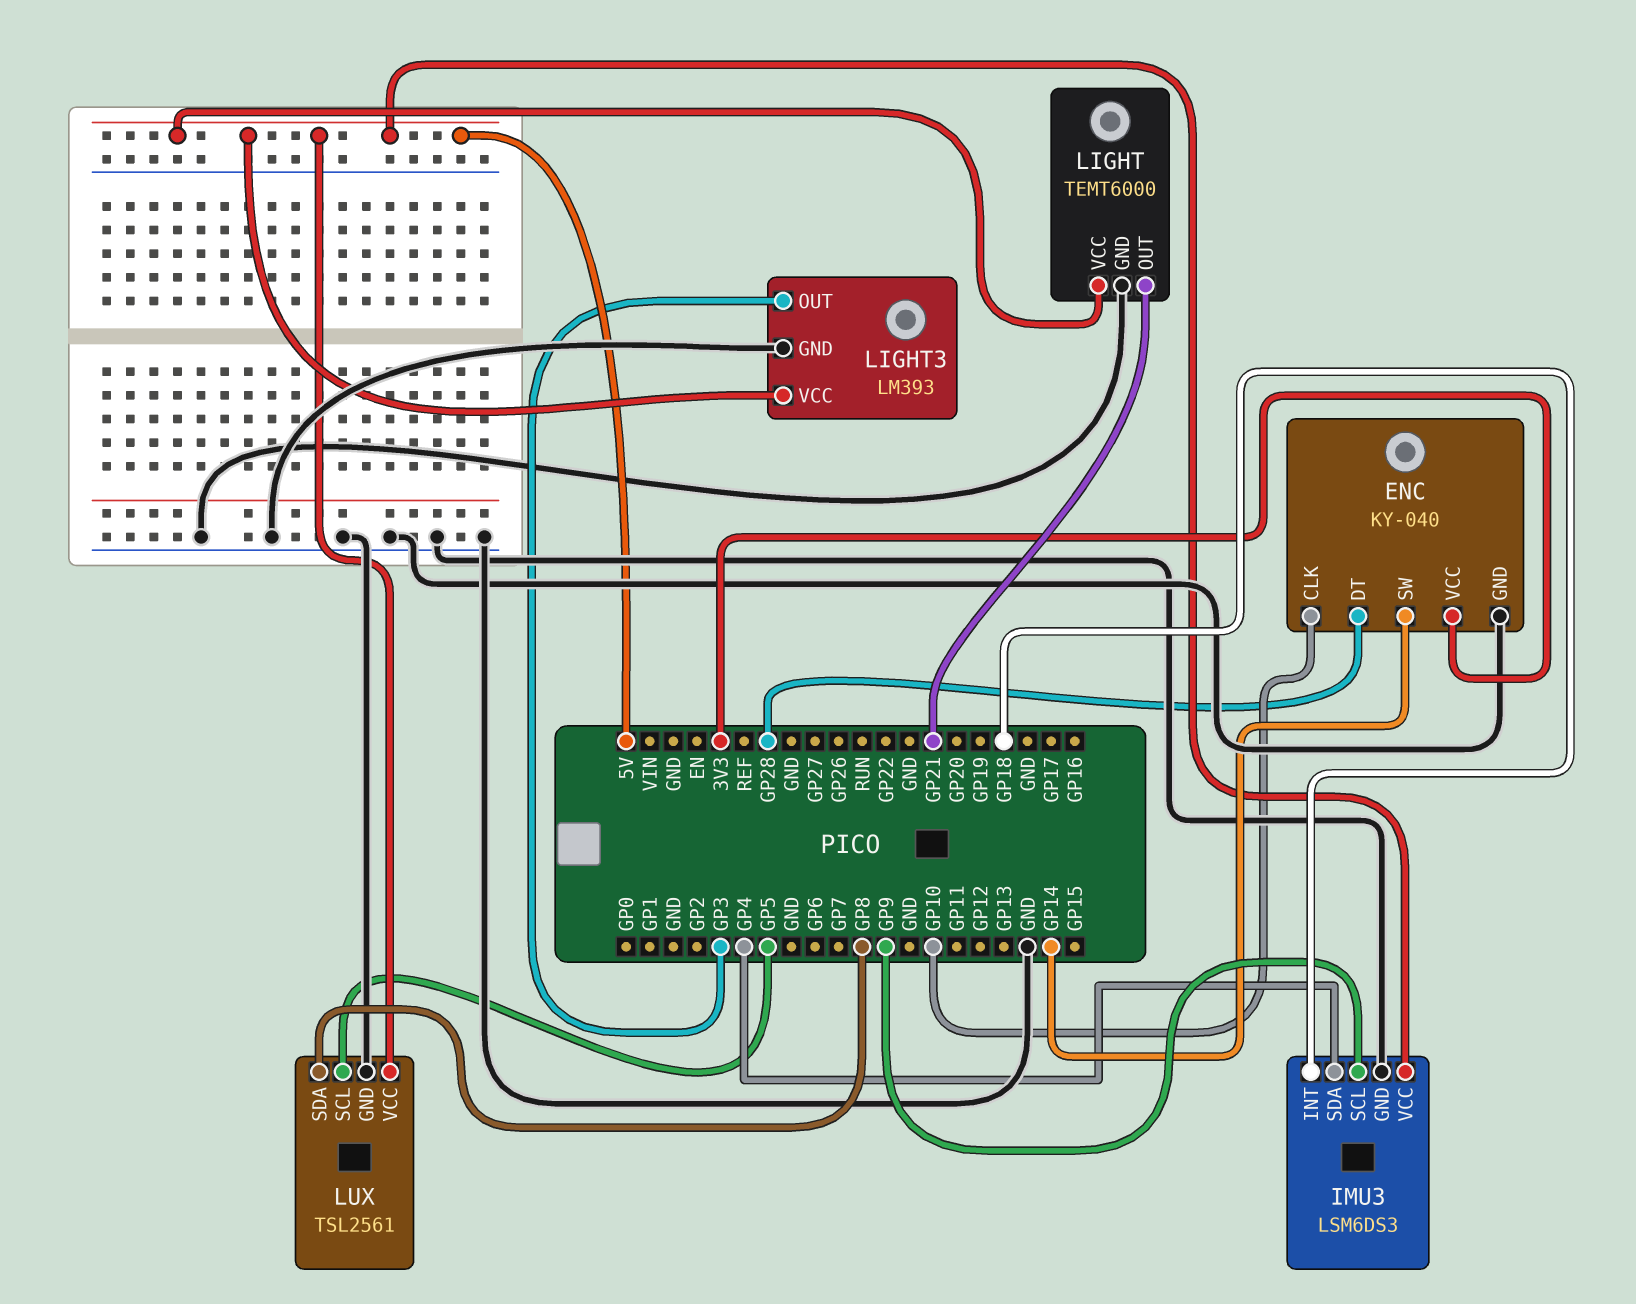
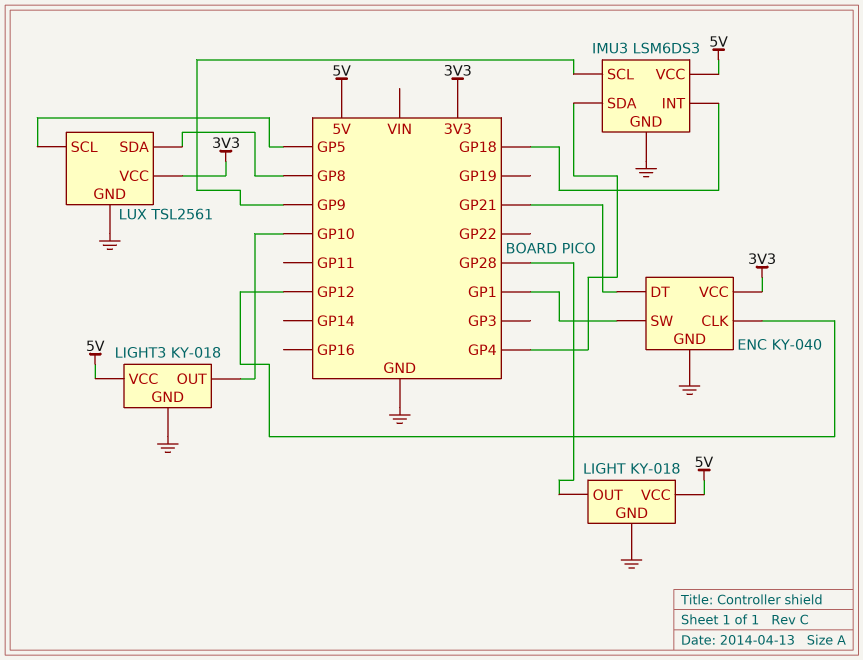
ENC pin CLK: GP10 -> GP12
ENC pin DT: GP28 -> GP21
ENC pin SW: GP14 -> GP1
LIGHT: TEMT6000 -> KY-018
LIGHT pin OUT: GP21 -> GP28
LIGHT3: LM393 -> KY-018
LIGHT3 pin OUT: GP3 -> GP10
LUX pin VCC: 5V -> 3V3

